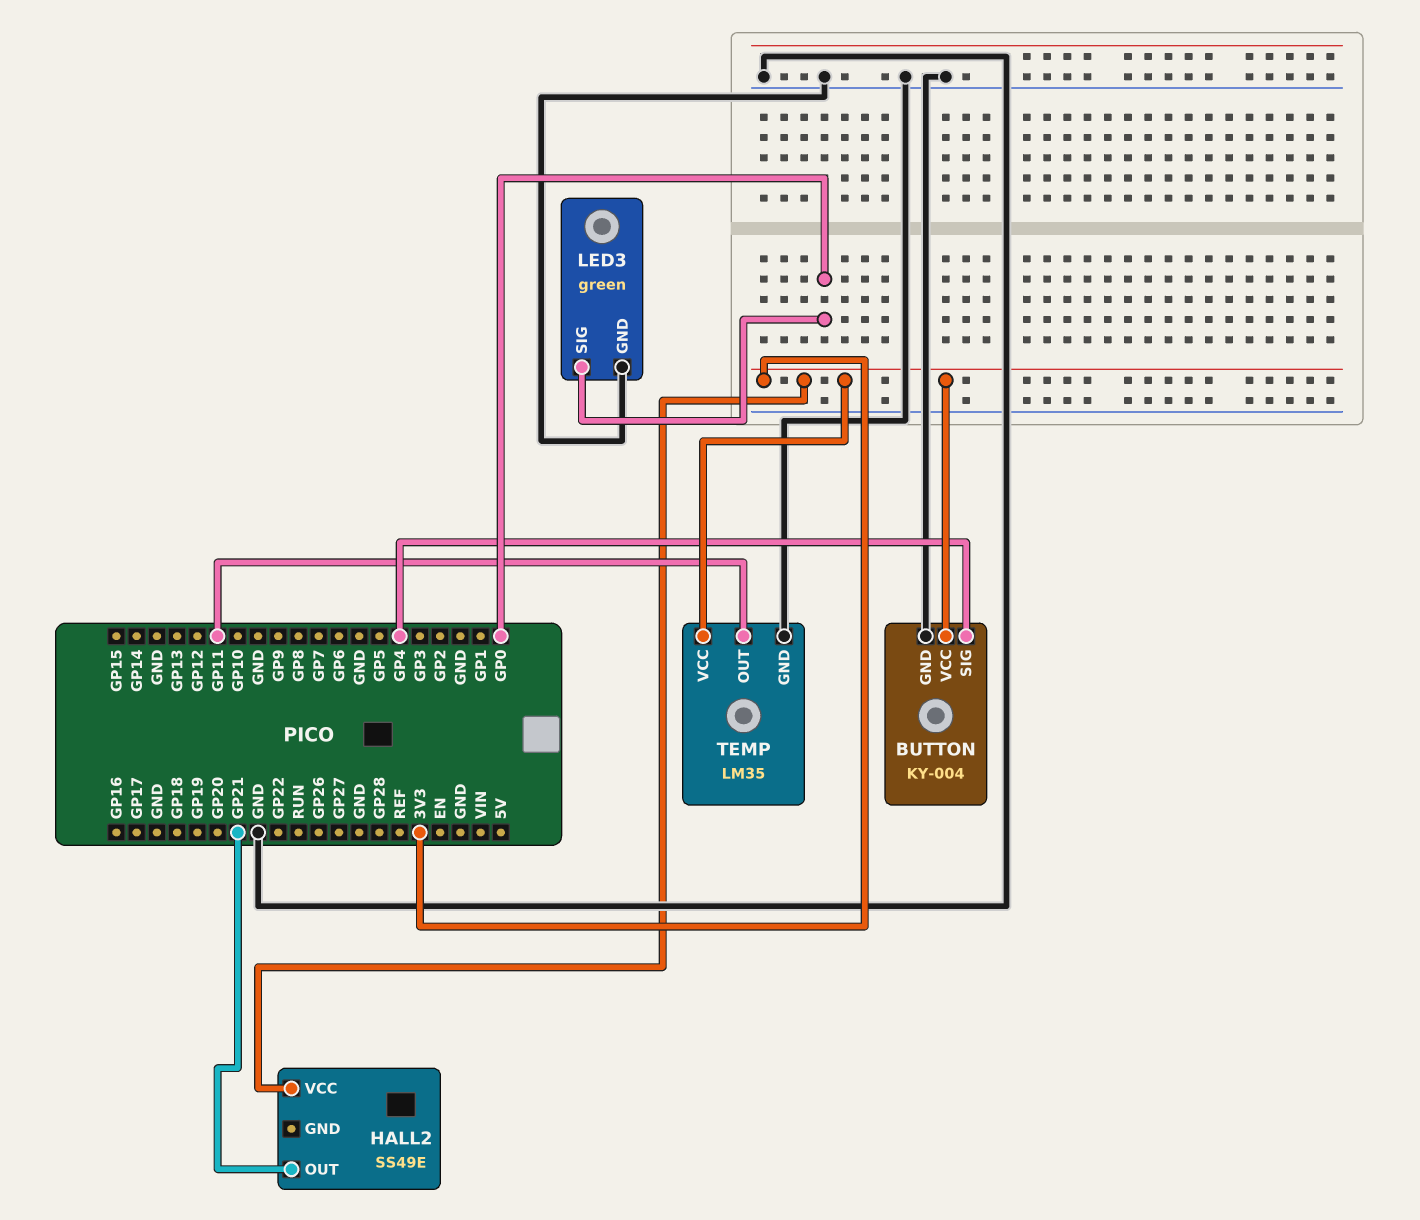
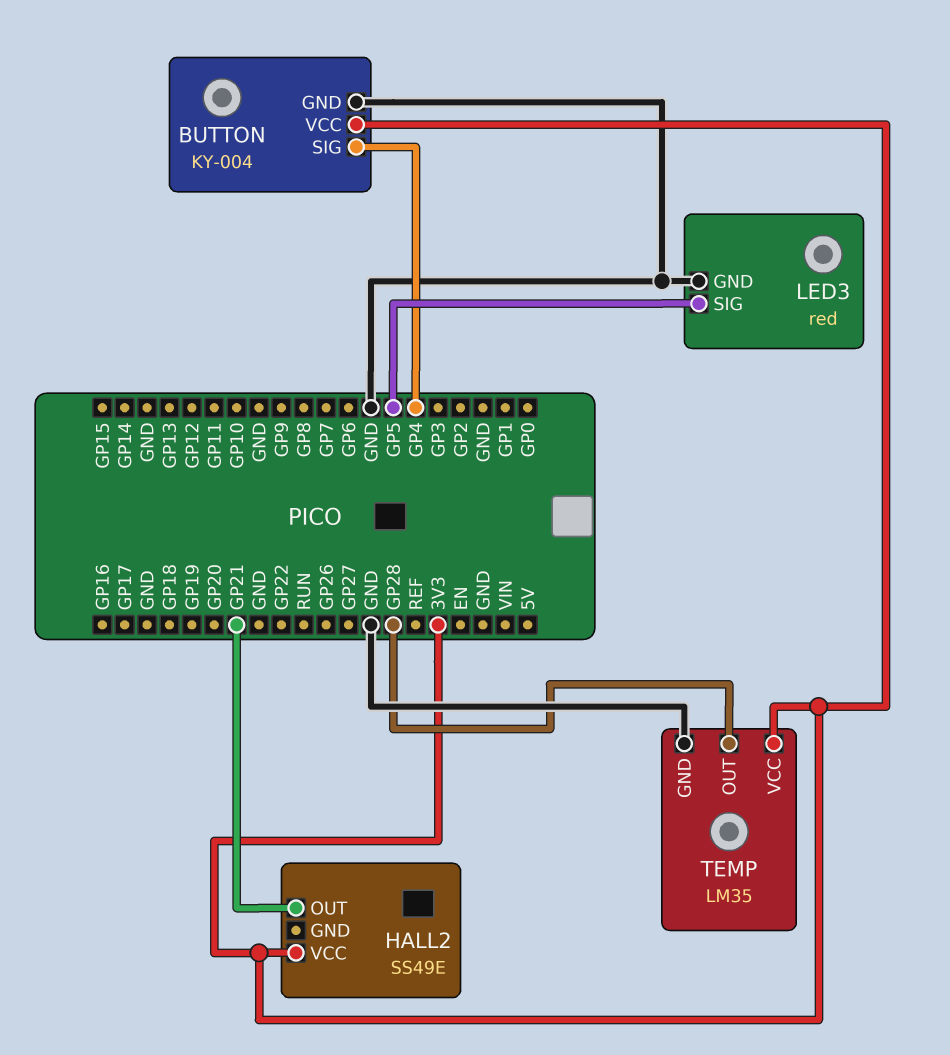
LED3: green -> red
LED3 pin SIG: GP0 -> GP5
TEMP pin OUT: GP11 -> GP28

